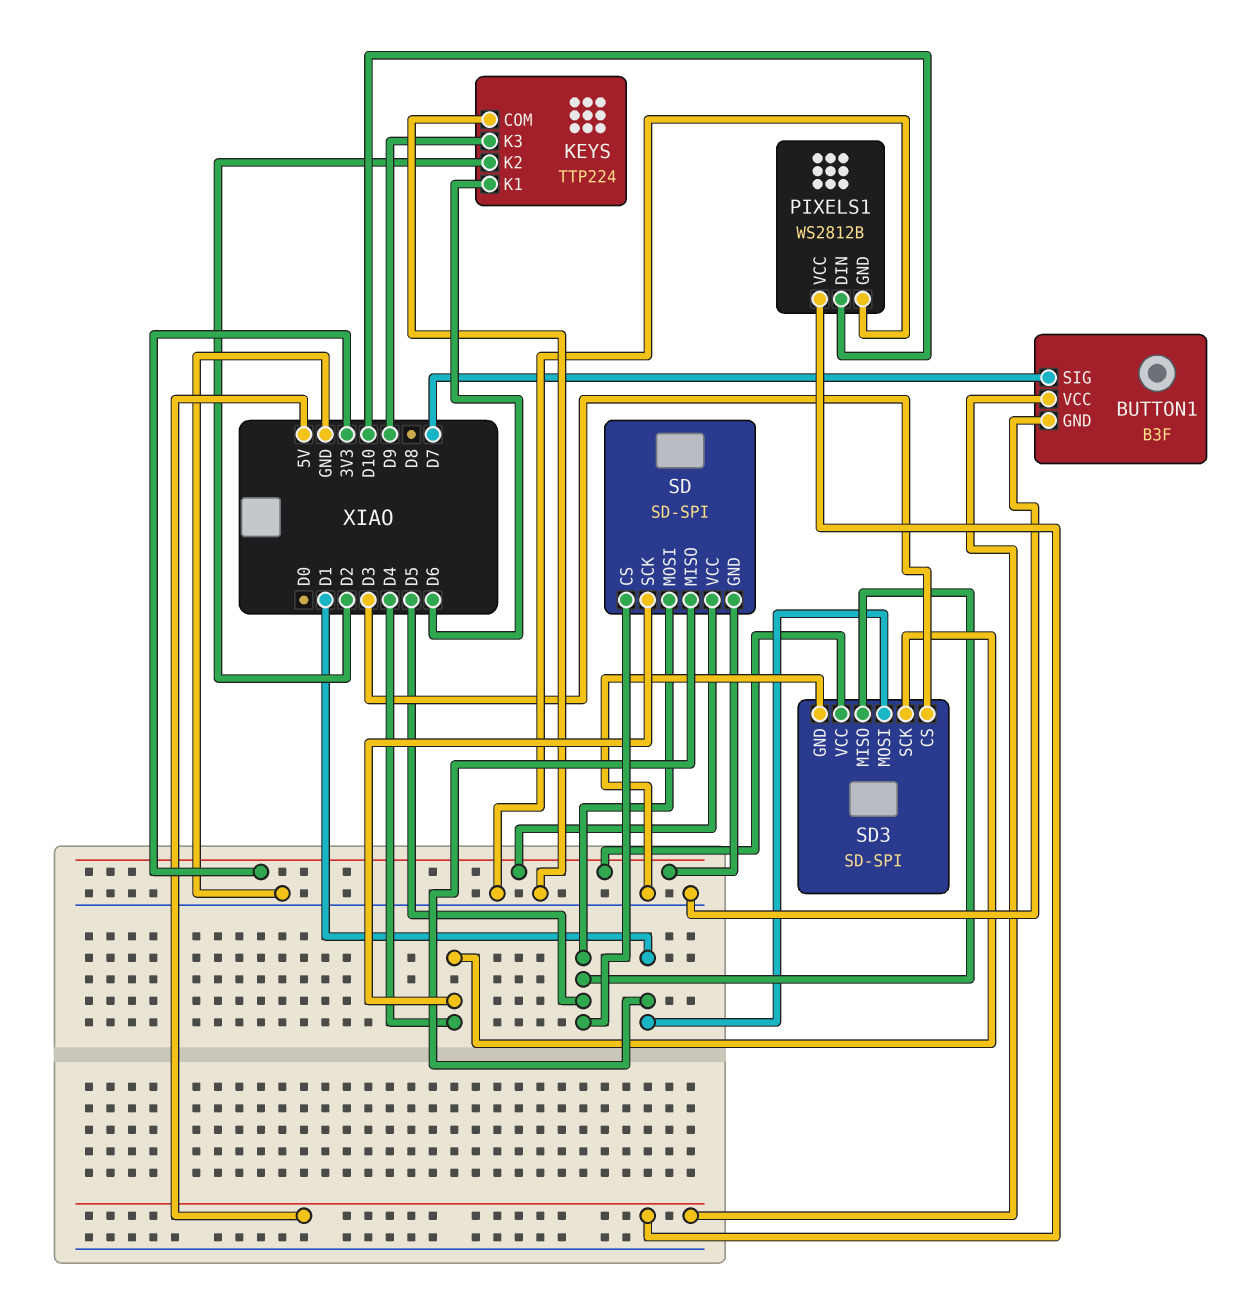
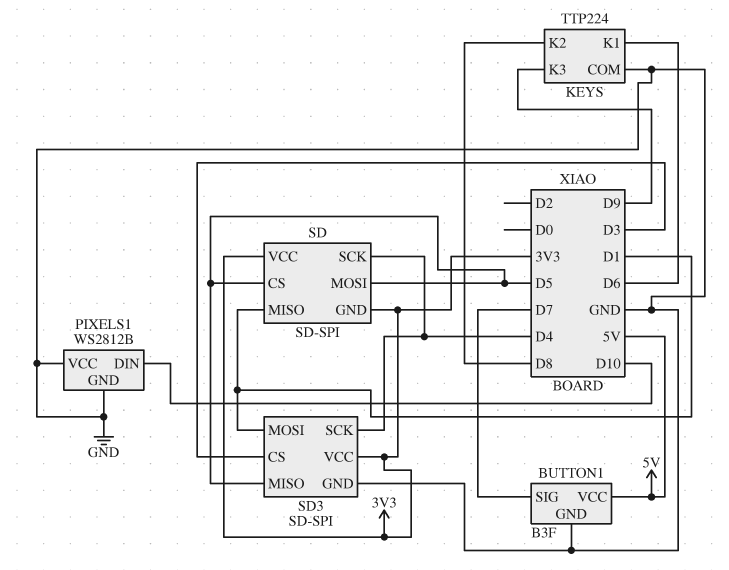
KEYS pin K2: D2 -> D8
PIXELS1 pin VCC: 5V -> GND

